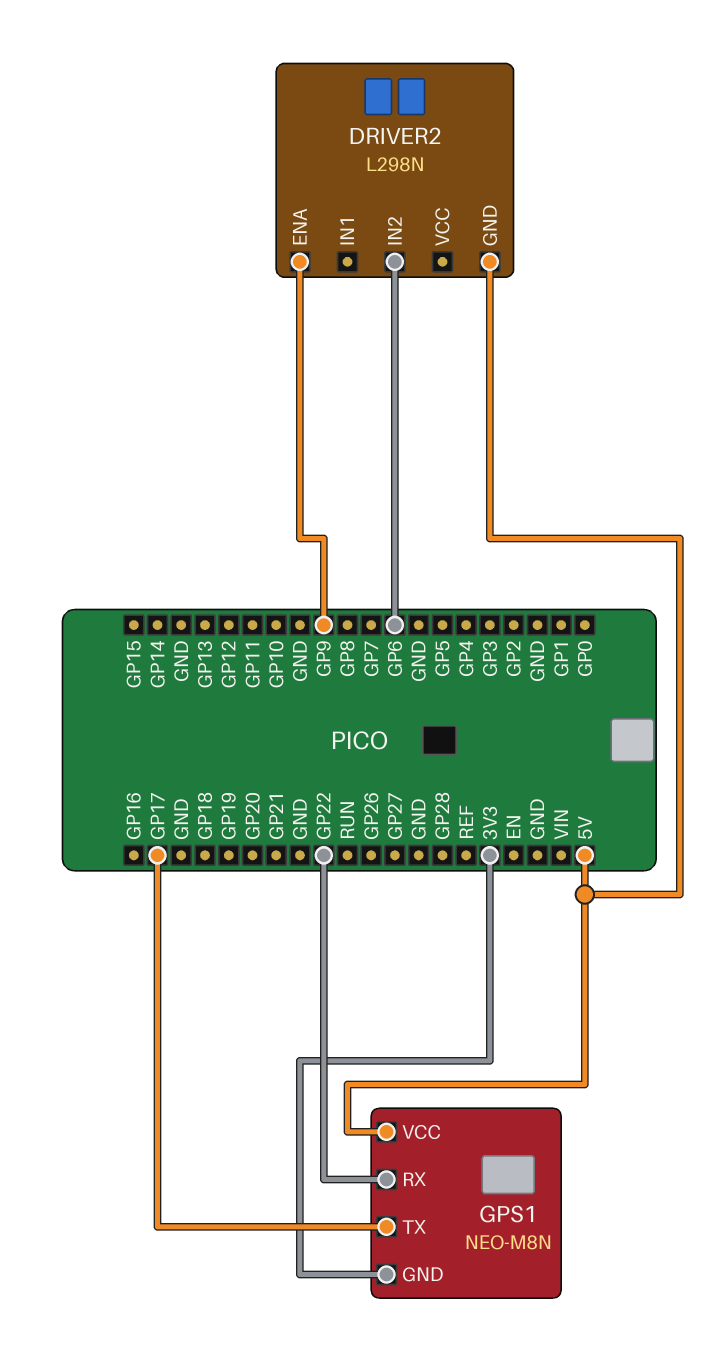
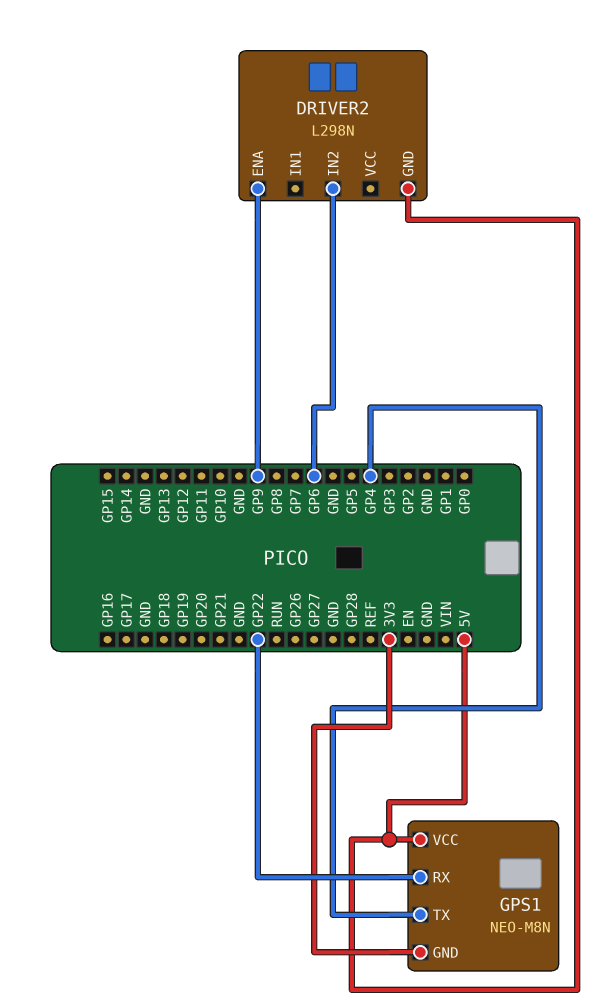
GPS1 pin TX: GP17 -> GP4

